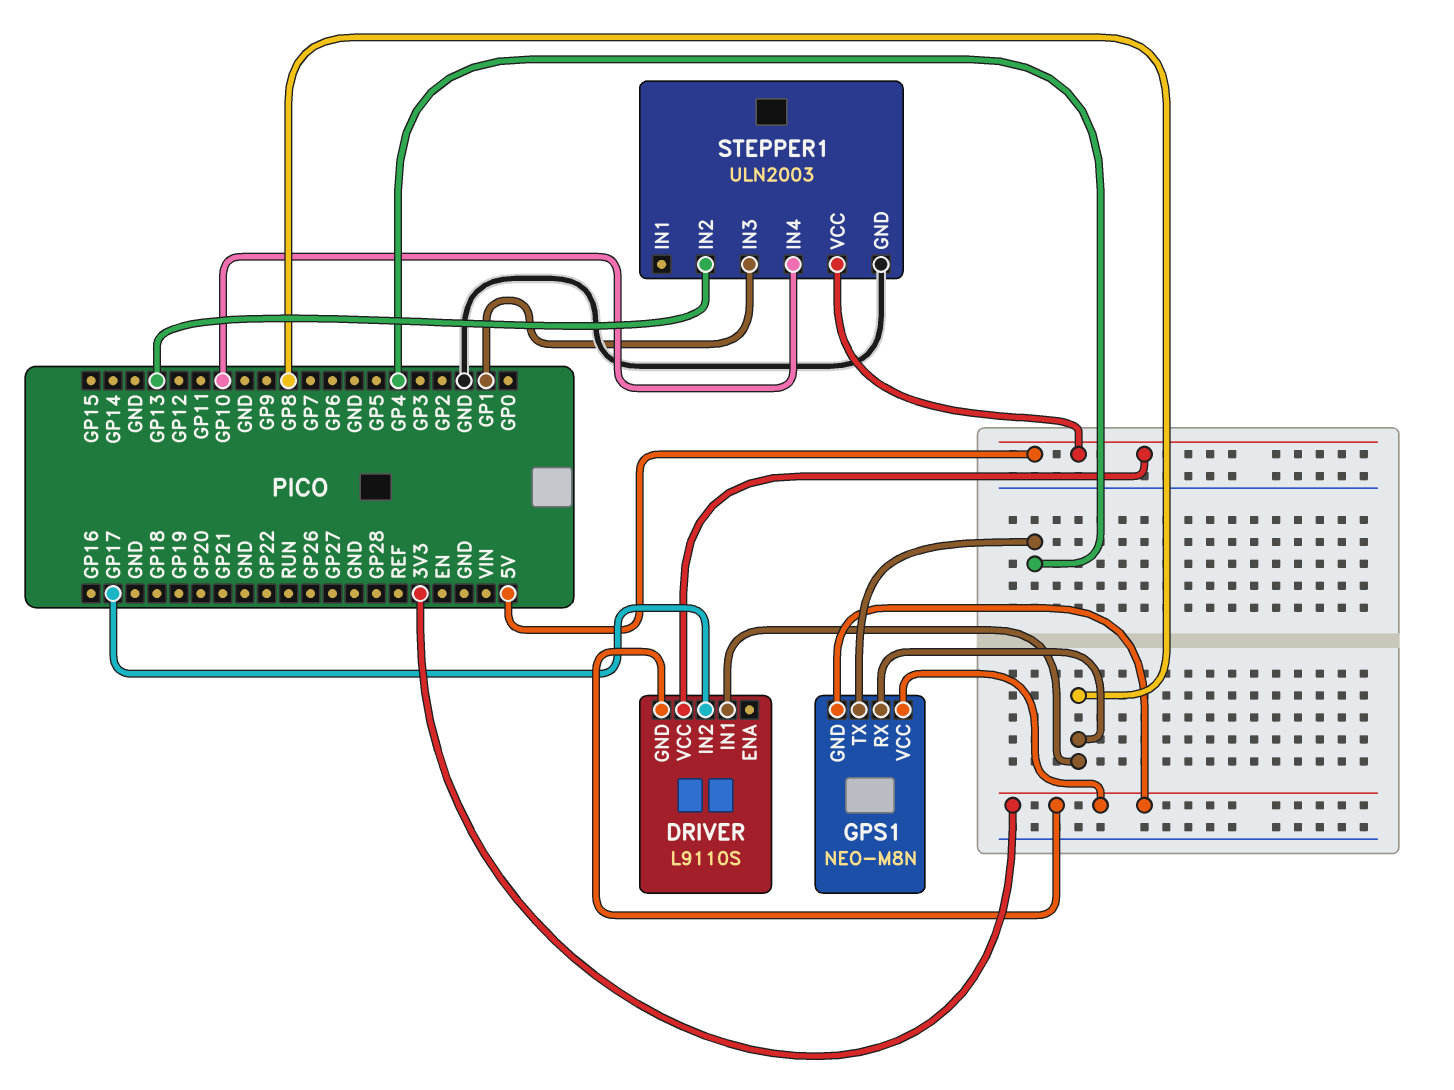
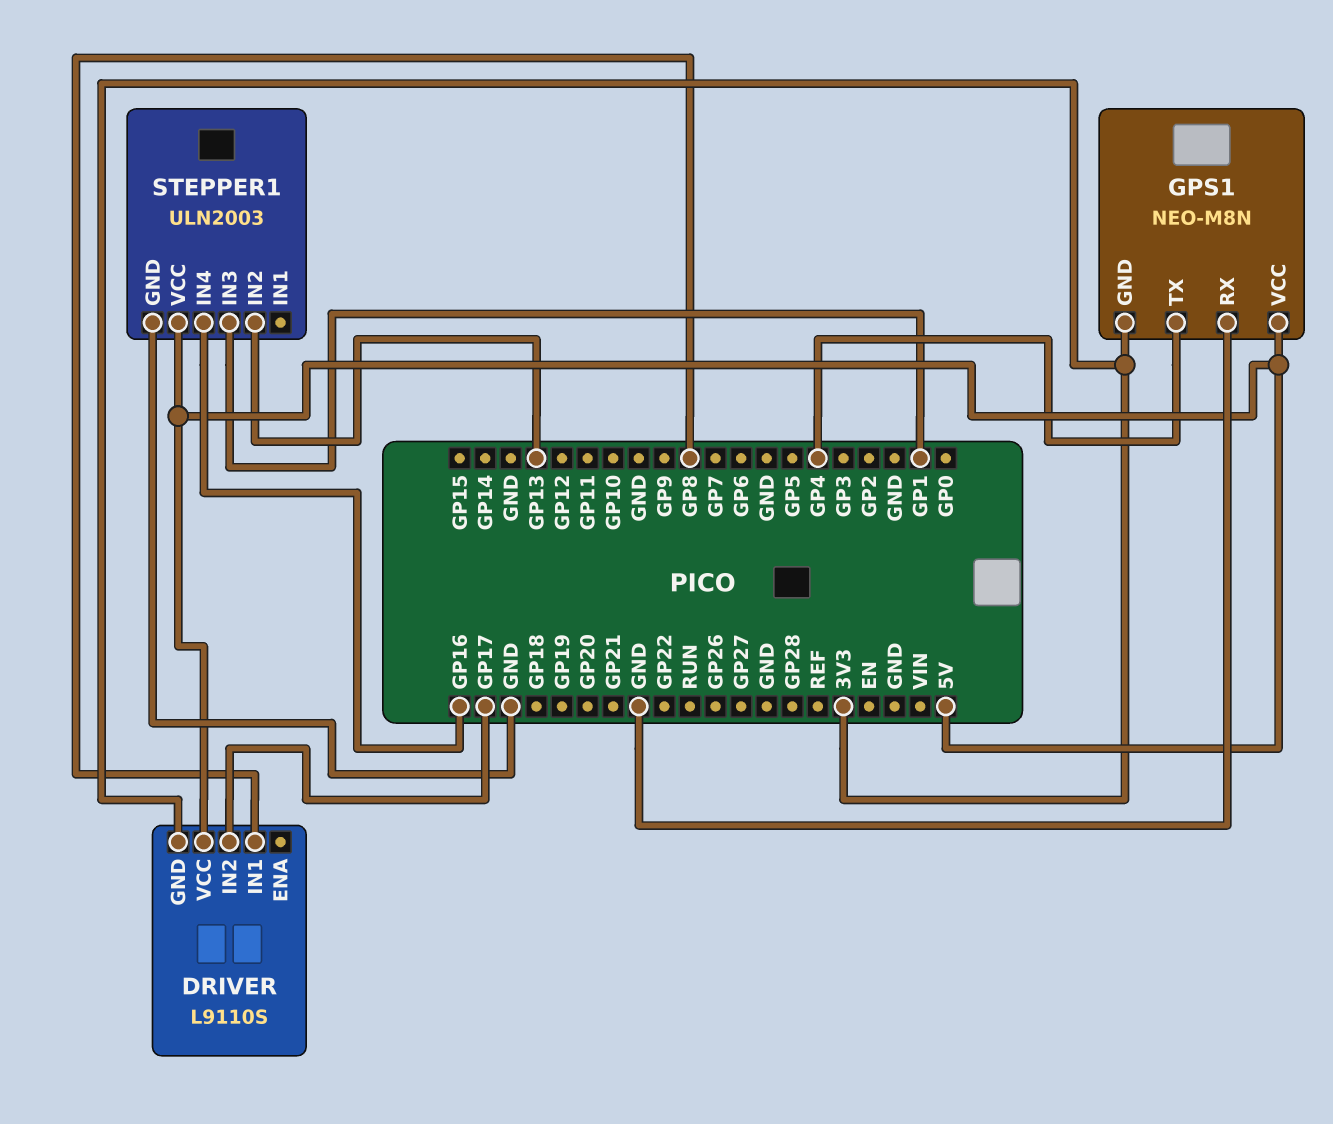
GPS1 pin RX: GP8 -> GND
GPS1 pin VCC: 3V3 -> 5V
STEPPER1 pin IN4: GP10 -> GP16

